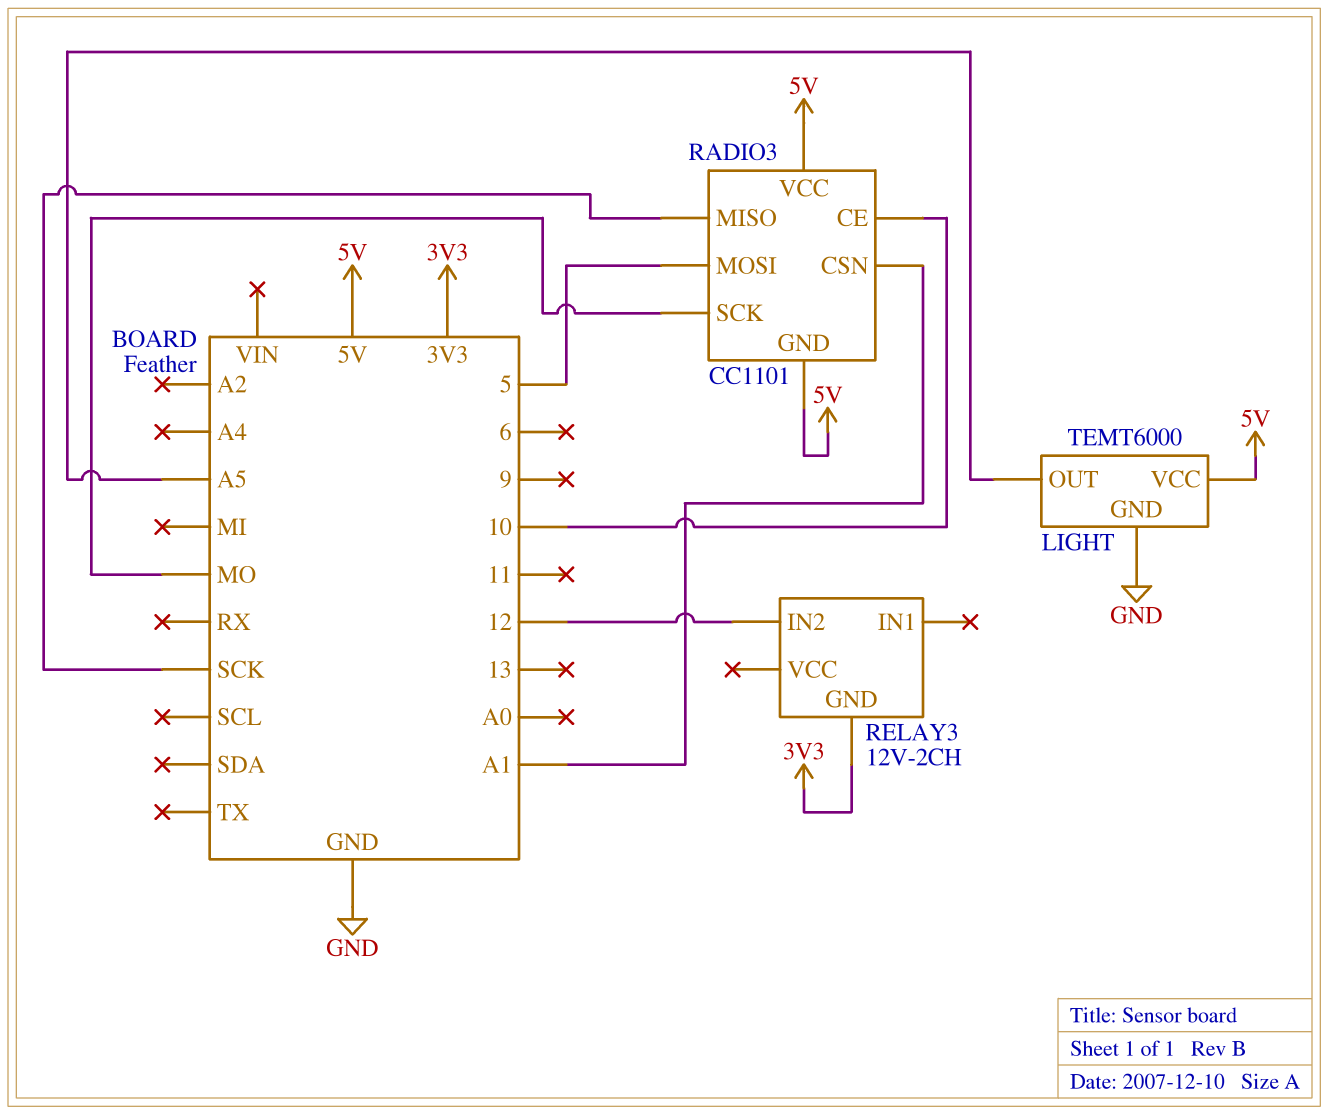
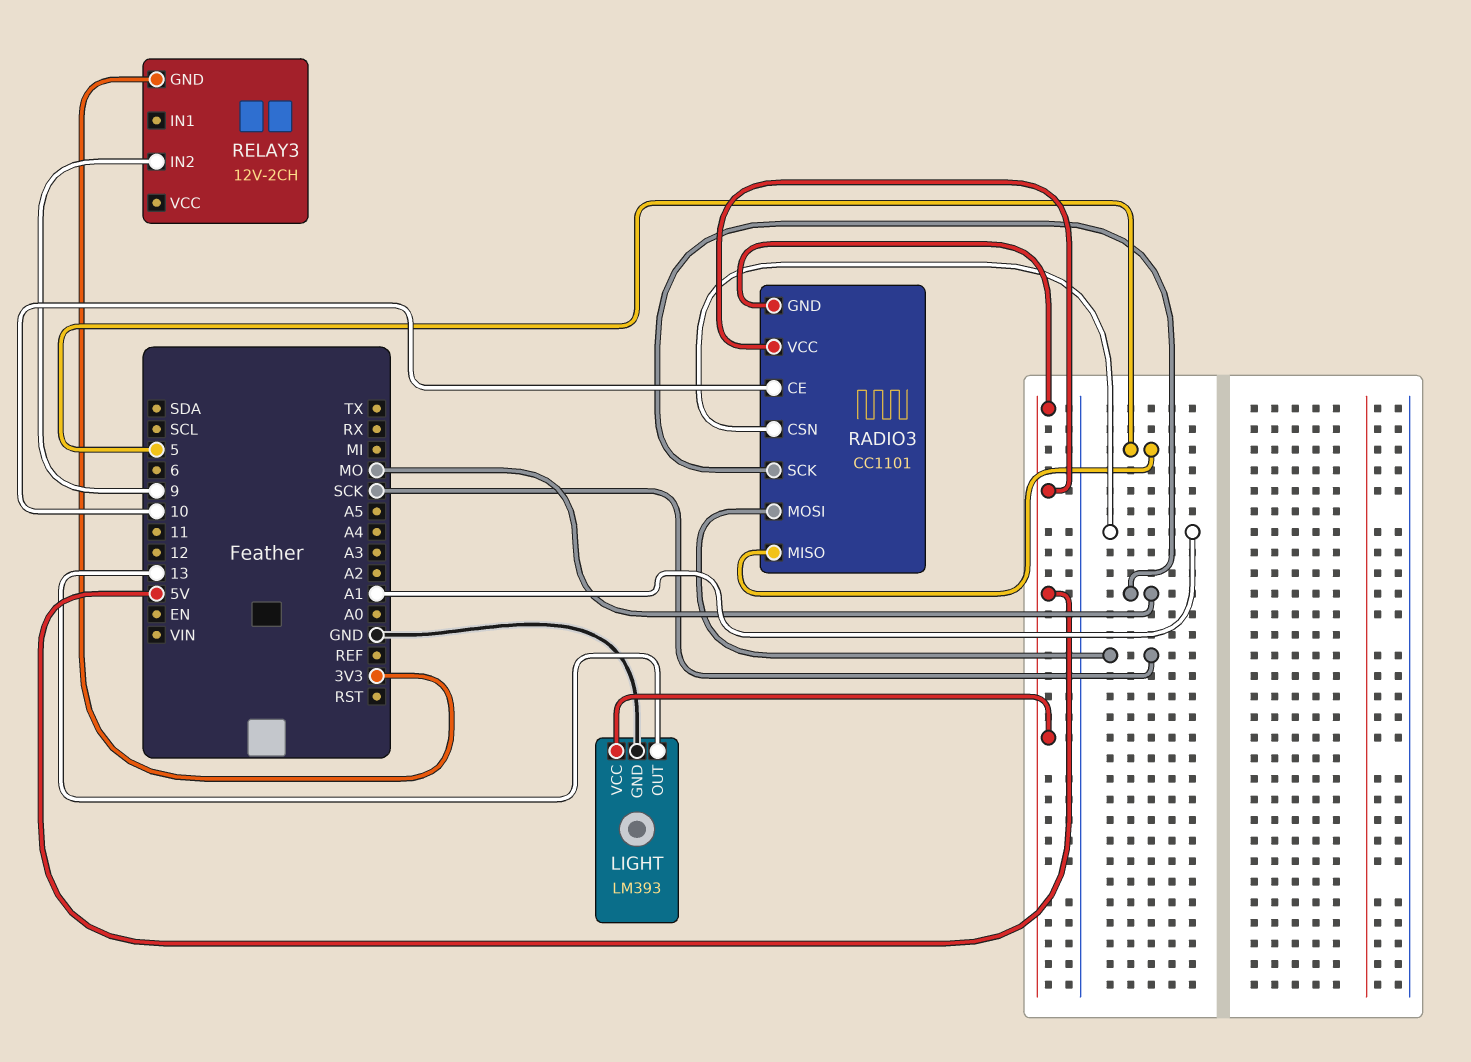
LIGHT: TEMT6000 -> LM393
LIGHT pin OUT: A5 -> 13
RADIO3 pin MISO: SCK -> 5
RADIO3 pin MOSI: 5 -> SCK
RELAY3 pin IN2: 12 -> 9

